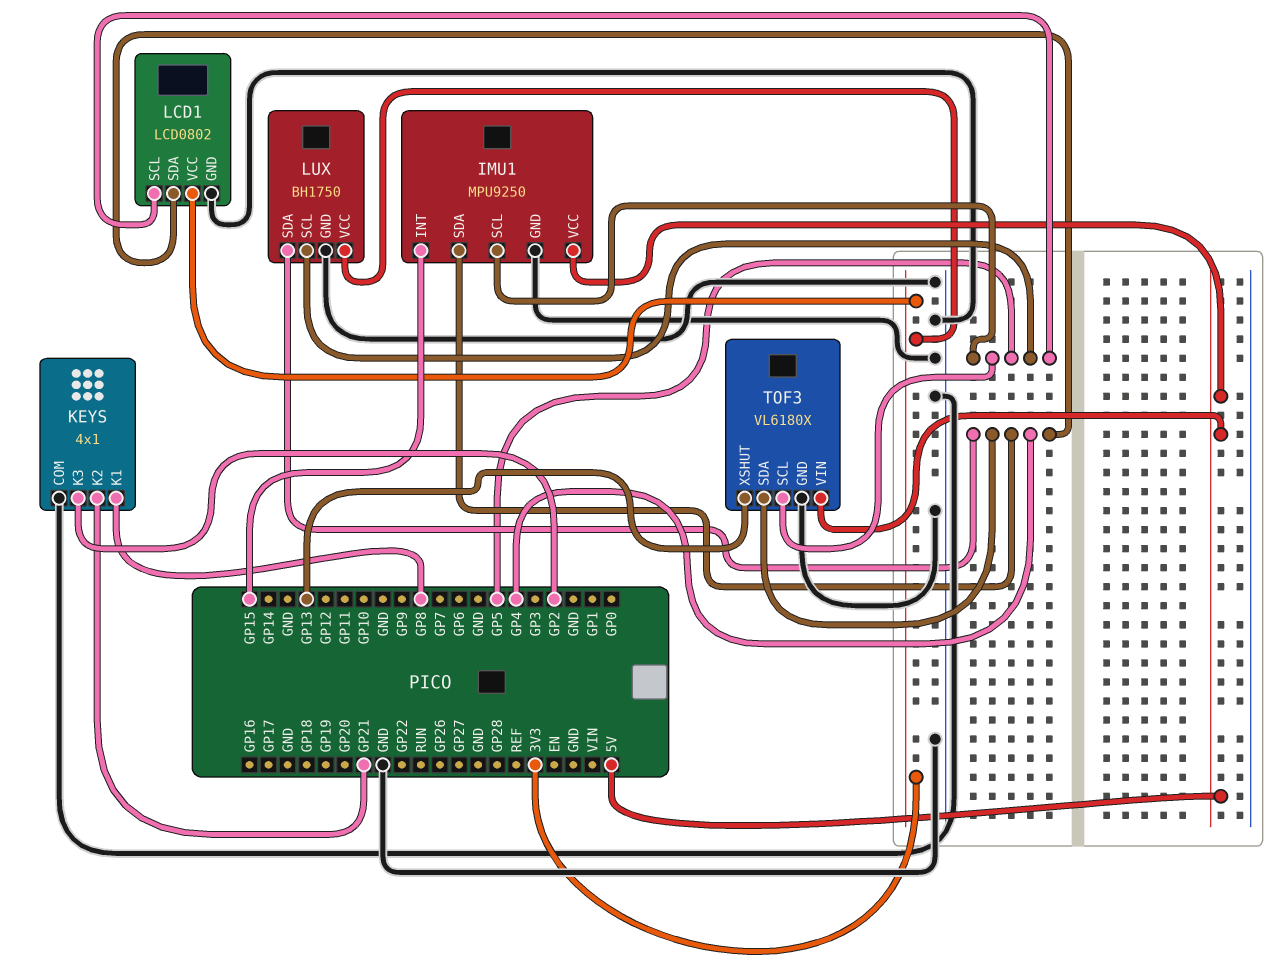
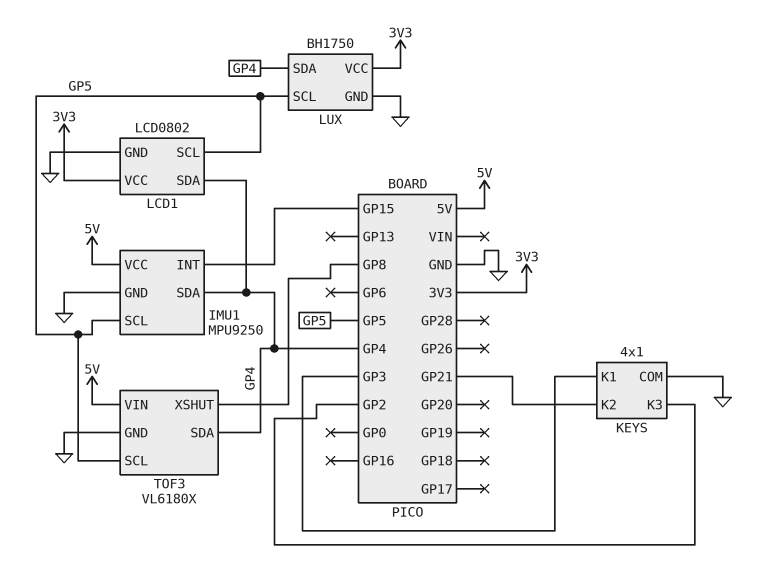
KEYS pin K1: GP8 -> GP3
TOF3 pin XSHUT: GP13 -> GP8

